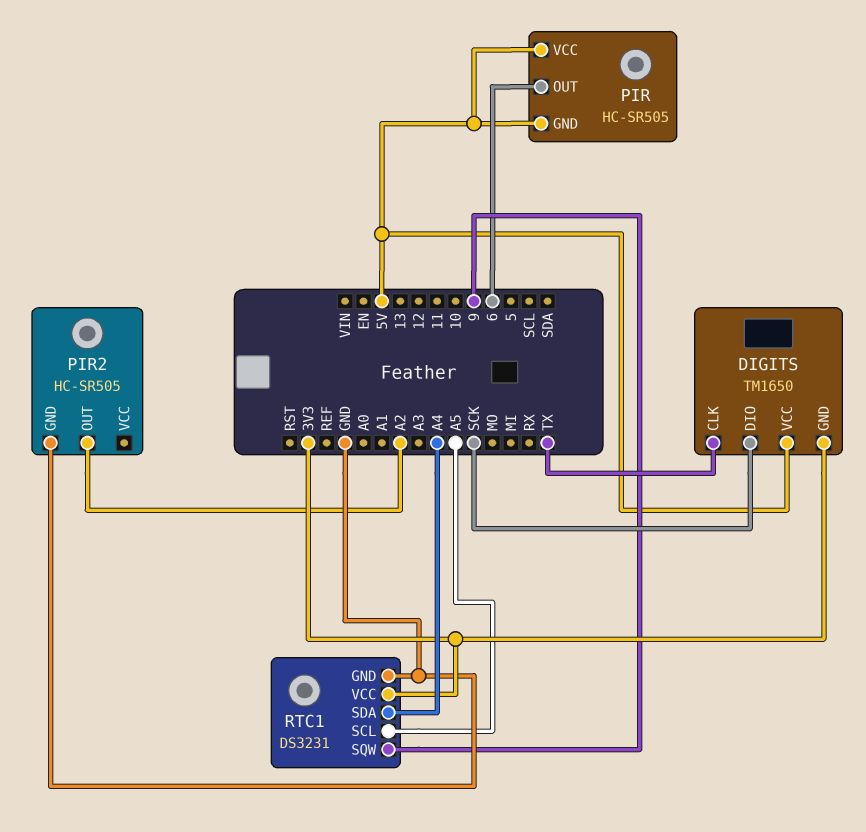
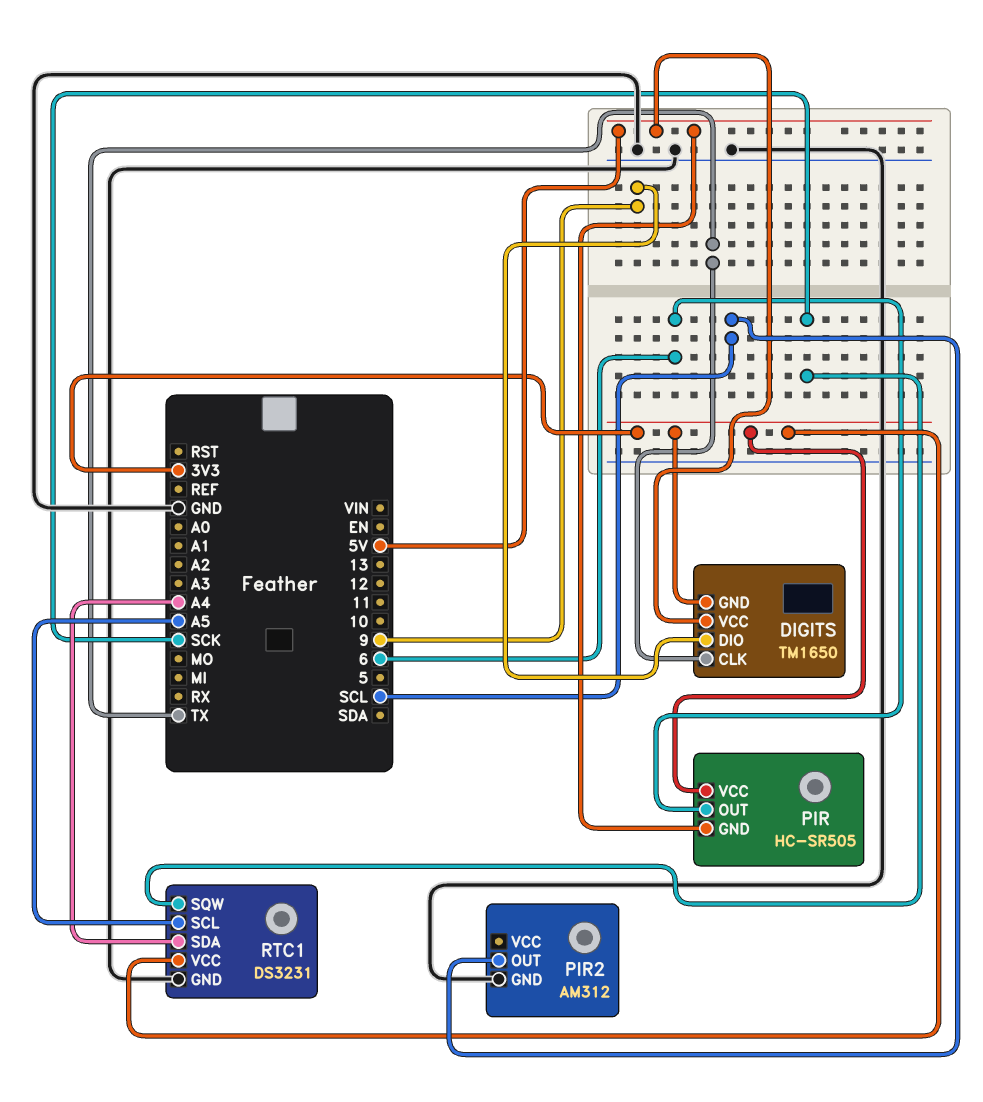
DIGITS pin DIO: SCK -> 9
PIR pin VCC: 5V -> 3V3
PIR2: HC-SR505 -> AM312
PIR2 pin OUT: A2 -> SCL
RTC1 pin SQW: 9 -> SCK

